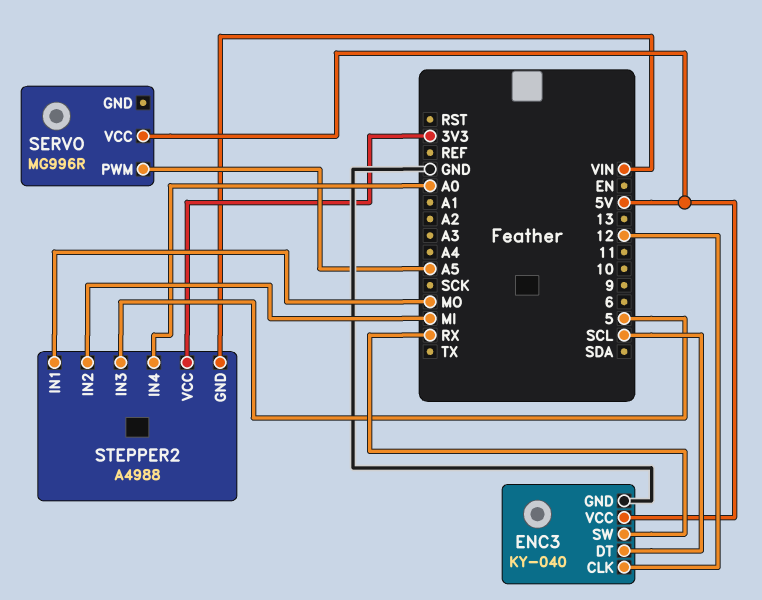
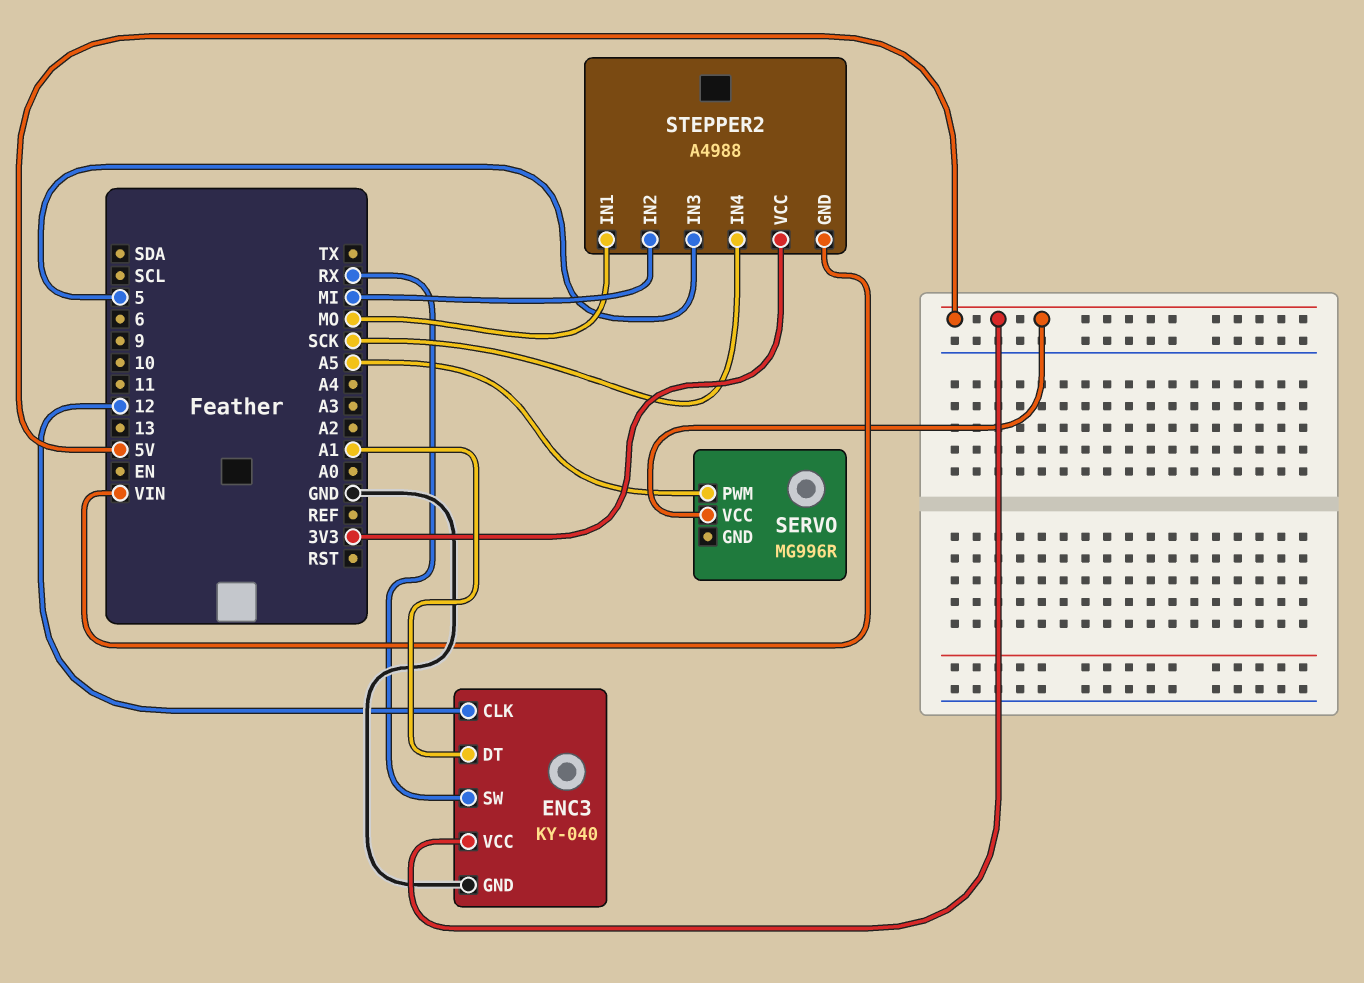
ENC3 pin DT: SCL -> A1
STEPPER2 pin IN4: A0 -> SCK

